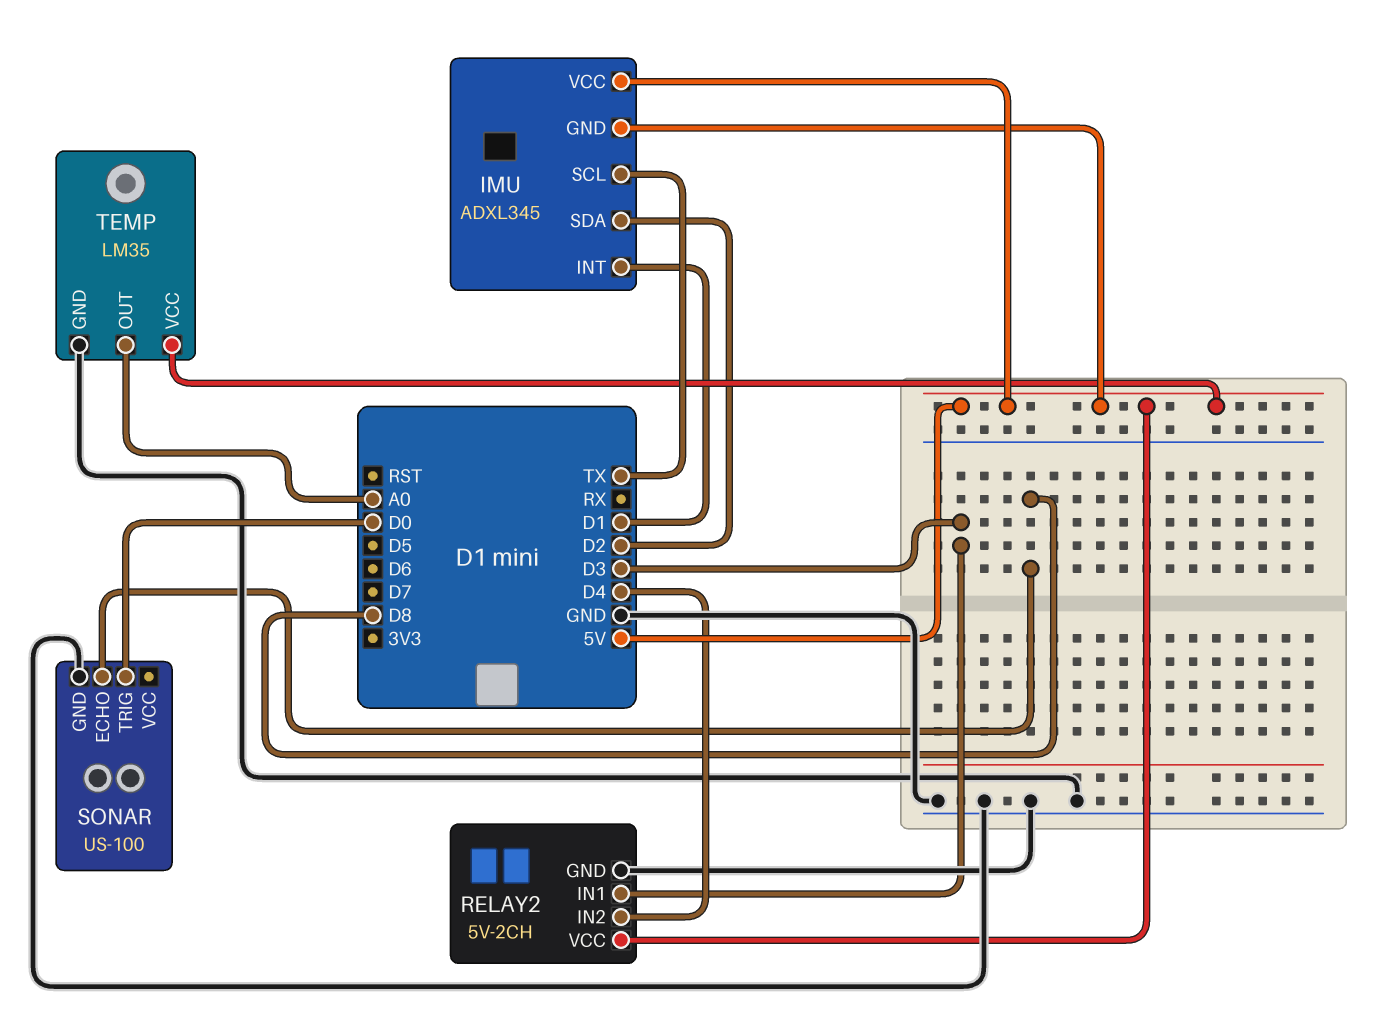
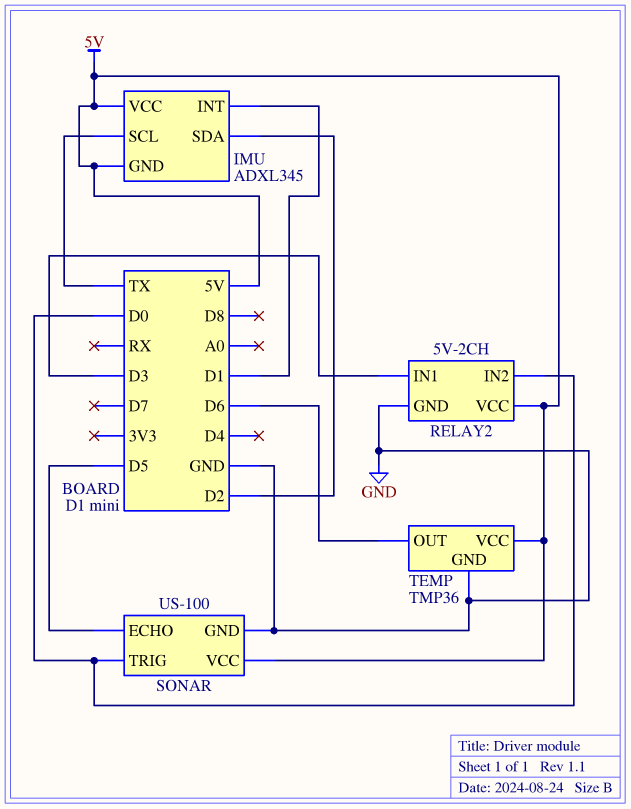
RELAY2 pin IN2: D4 -> D0
SONAR pin ECHO: D8 -> D5
SONAR pin VCC: none -> 5V
TEMP: LM35 -> TMP36
TEMP pin OUT: A0 -> D6

